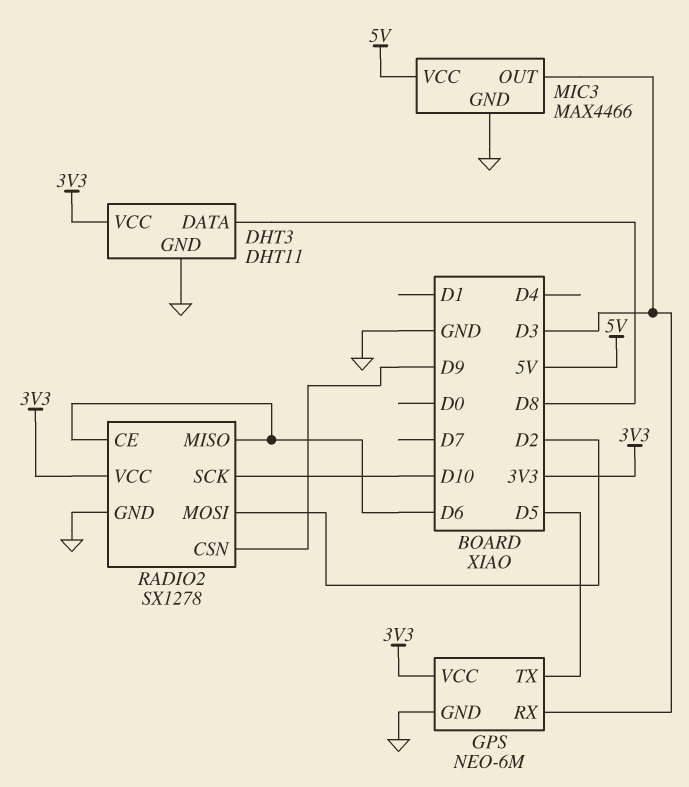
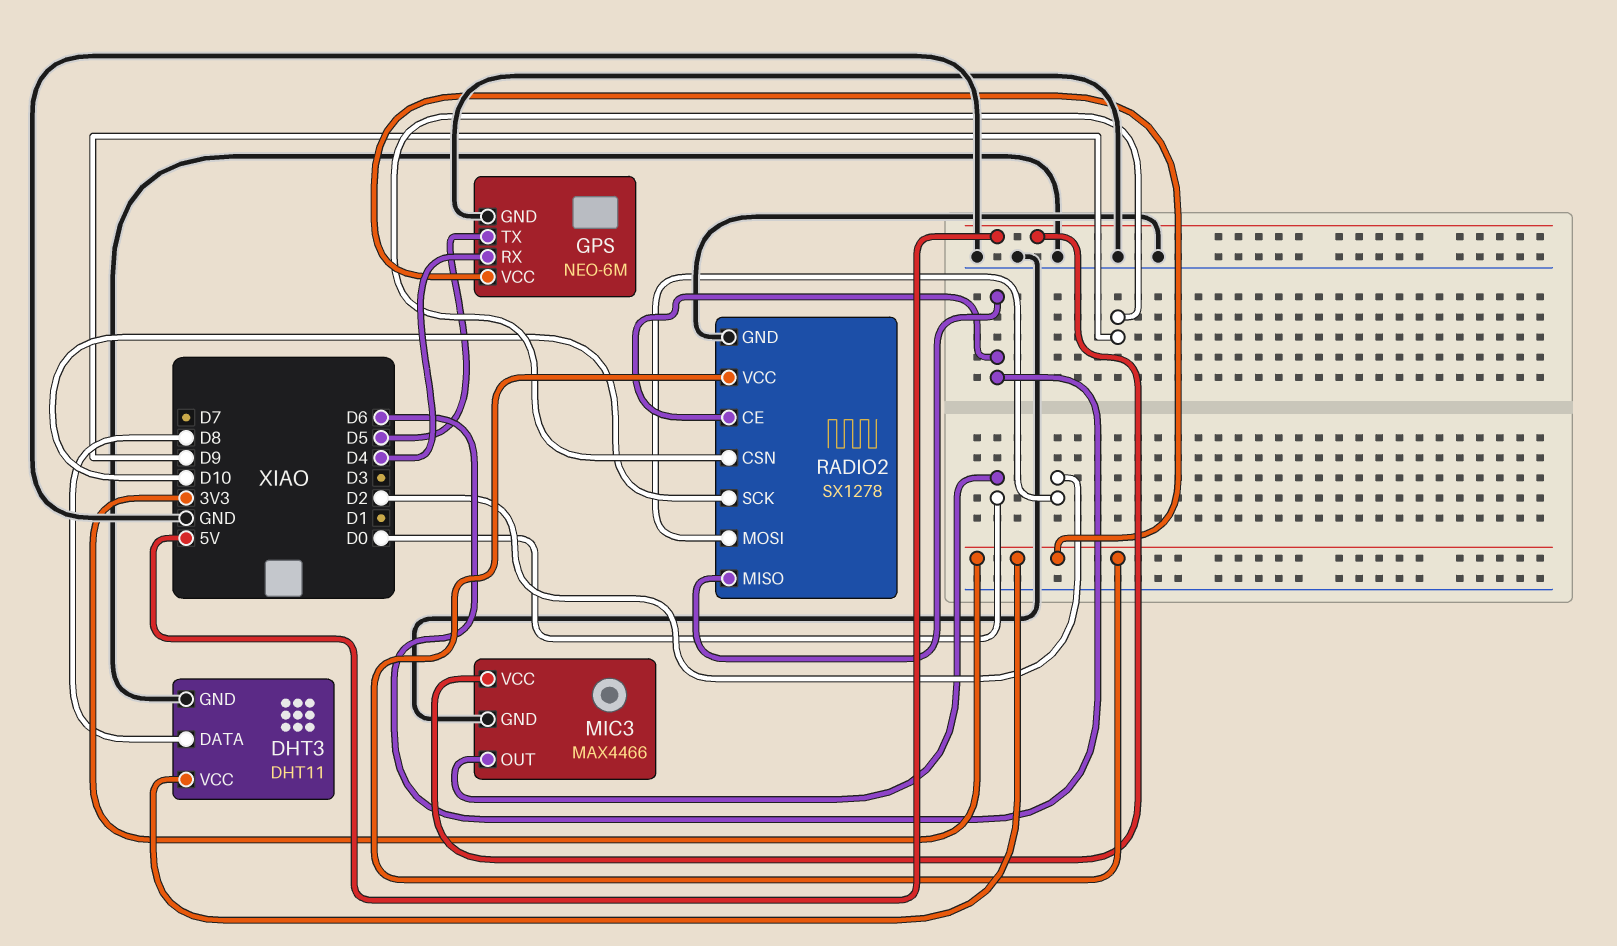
GPS pin RX: D3 -> D4
MIC3 pin OUT: D3 -> D0

